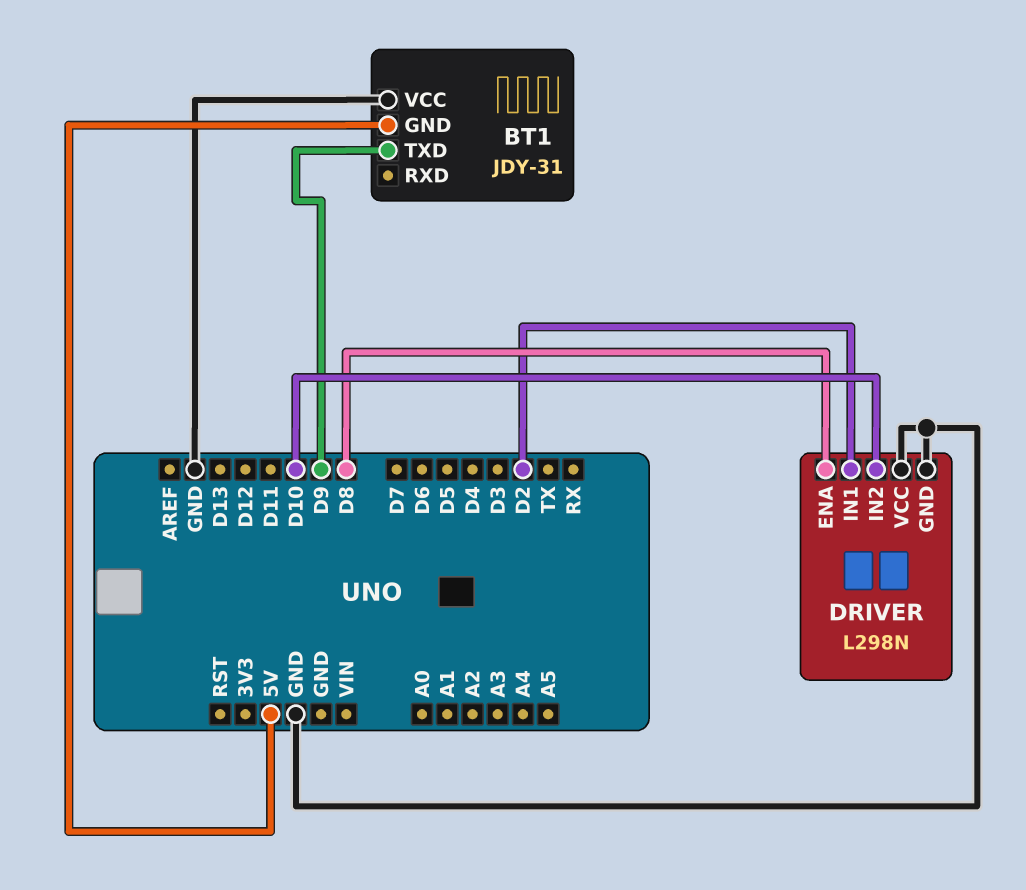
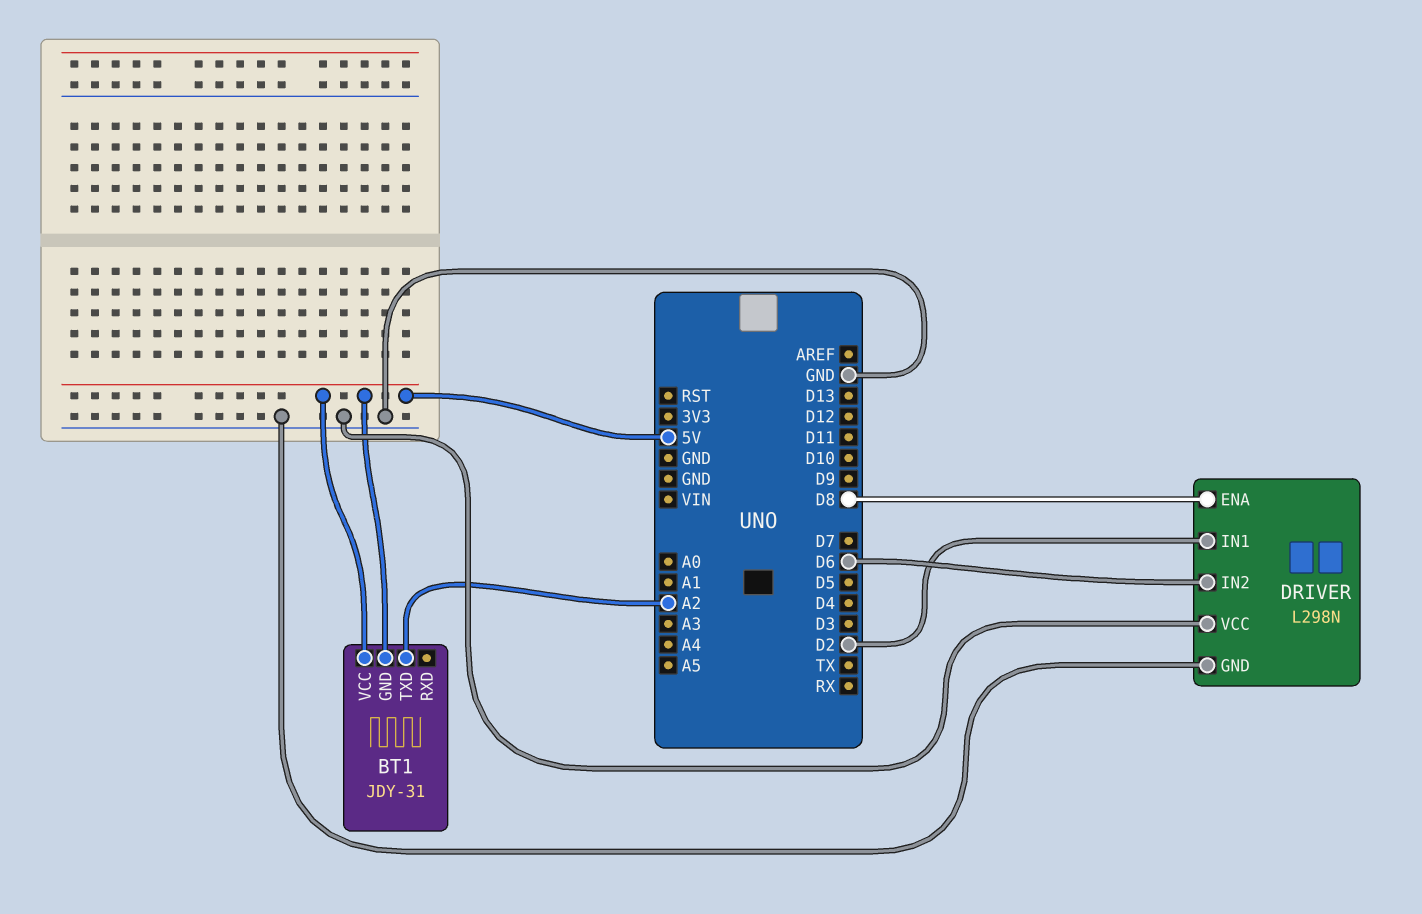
BT1 pin TXD: D9 -> A2
BT1 pin VCC: GND -> 5V
DRIVER pin IN2: D10 -> D6

